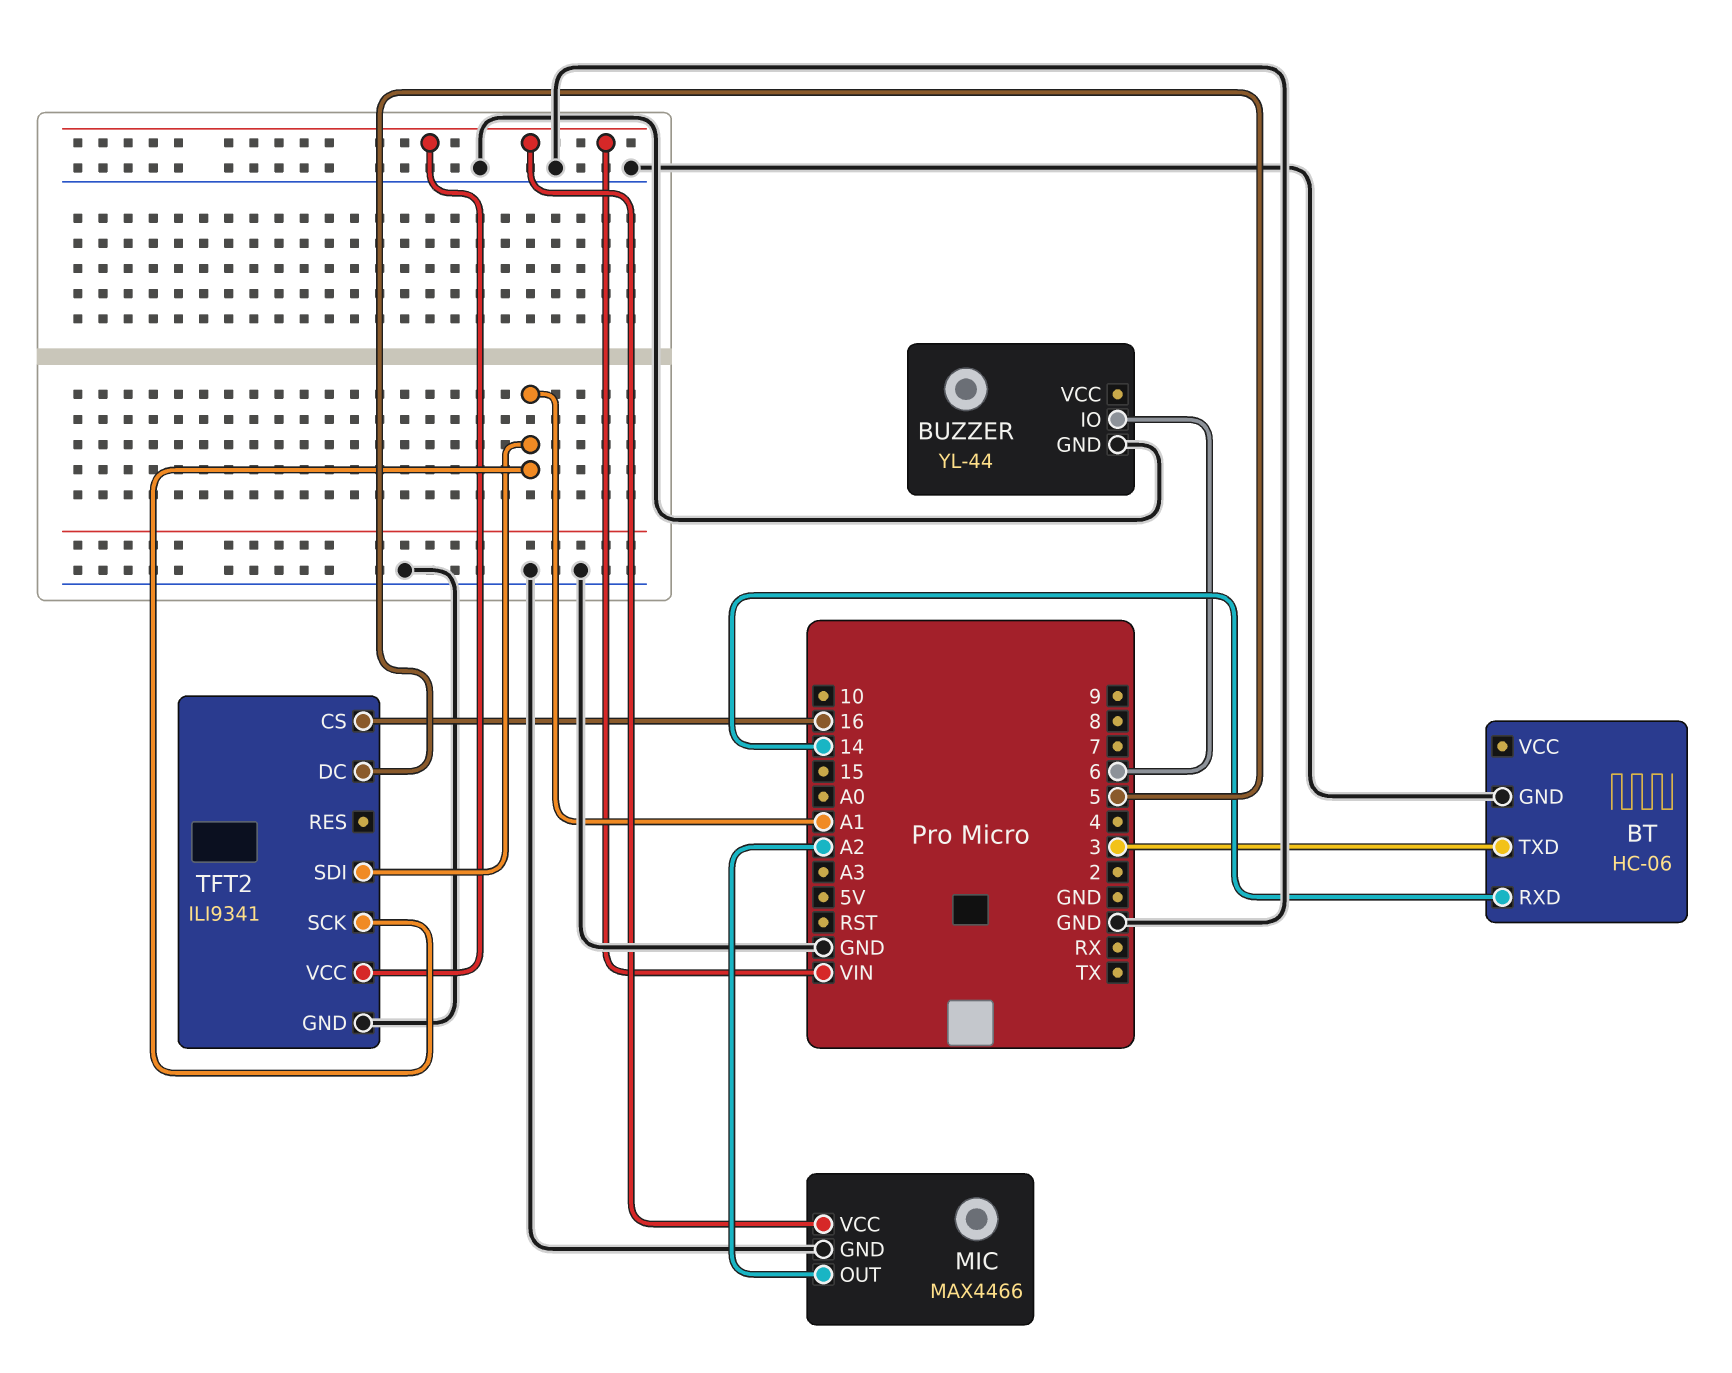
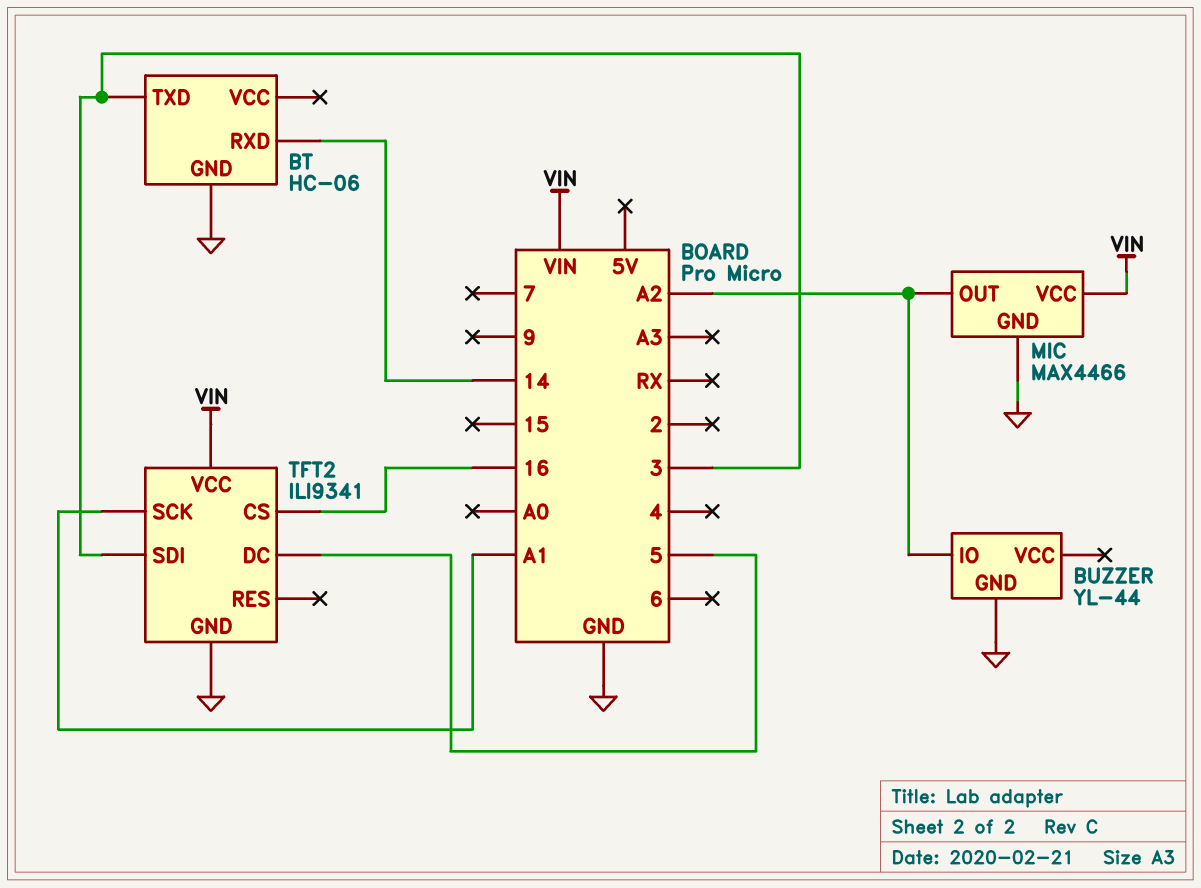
BUZZER pin IO: 6 -> A2
TFT2 pin SDI: A1 -> 3

